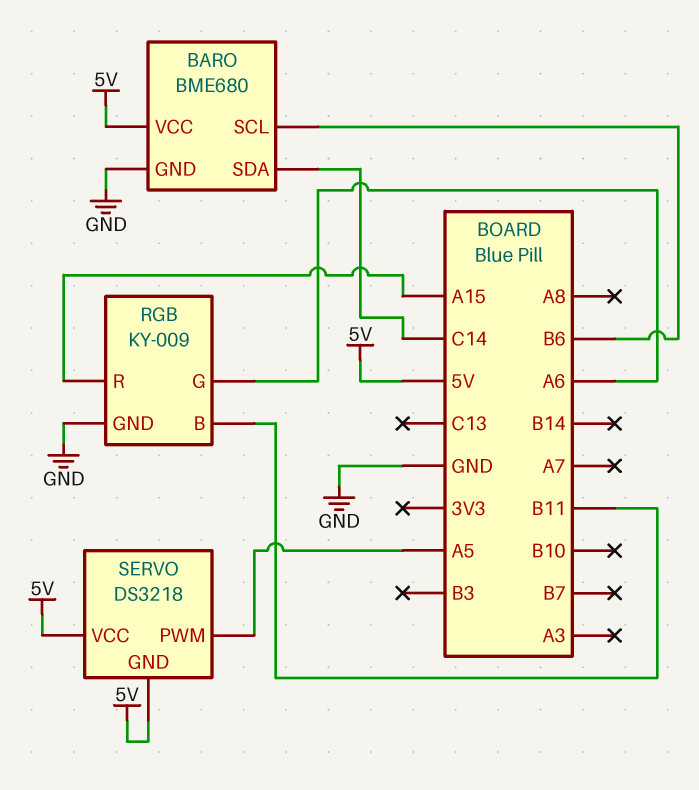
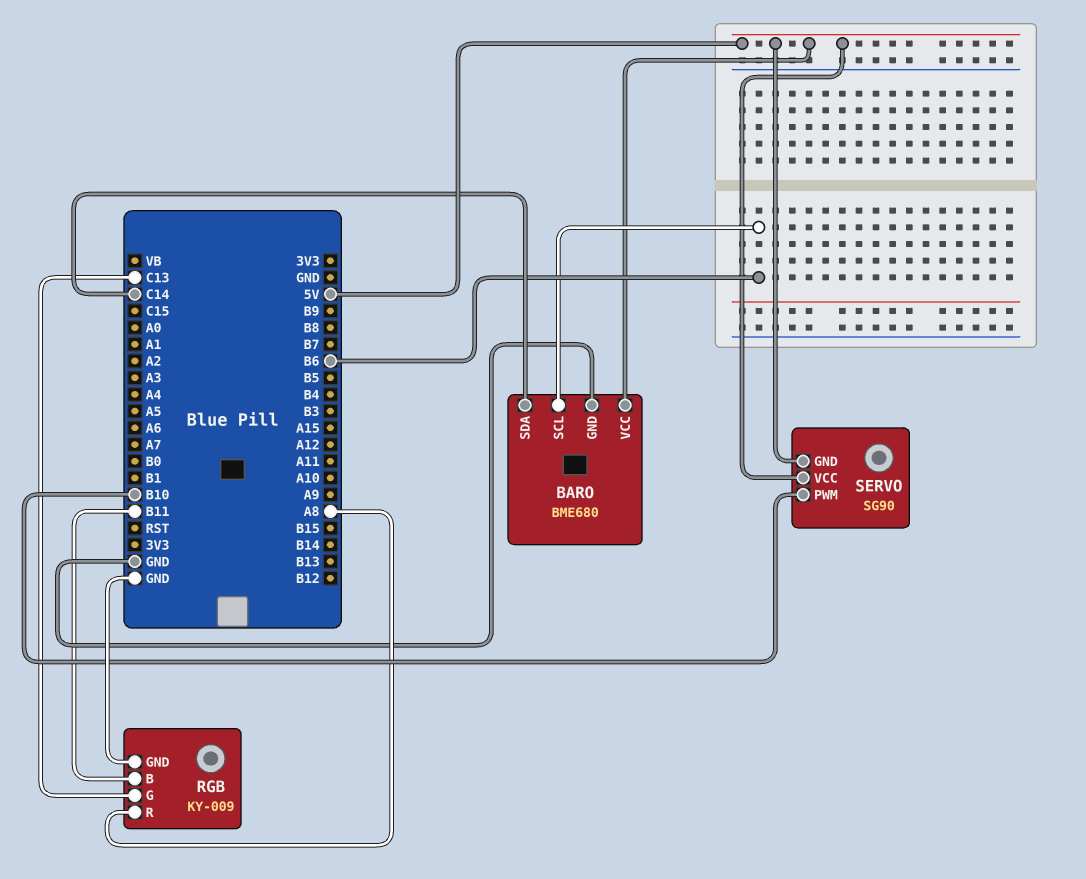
RGB pin G: A6 -> C13
RGB pin R: A15 -> A8
SERVO: DS3218 -> SG90
SERVO pin PWM: A5 -> B10

